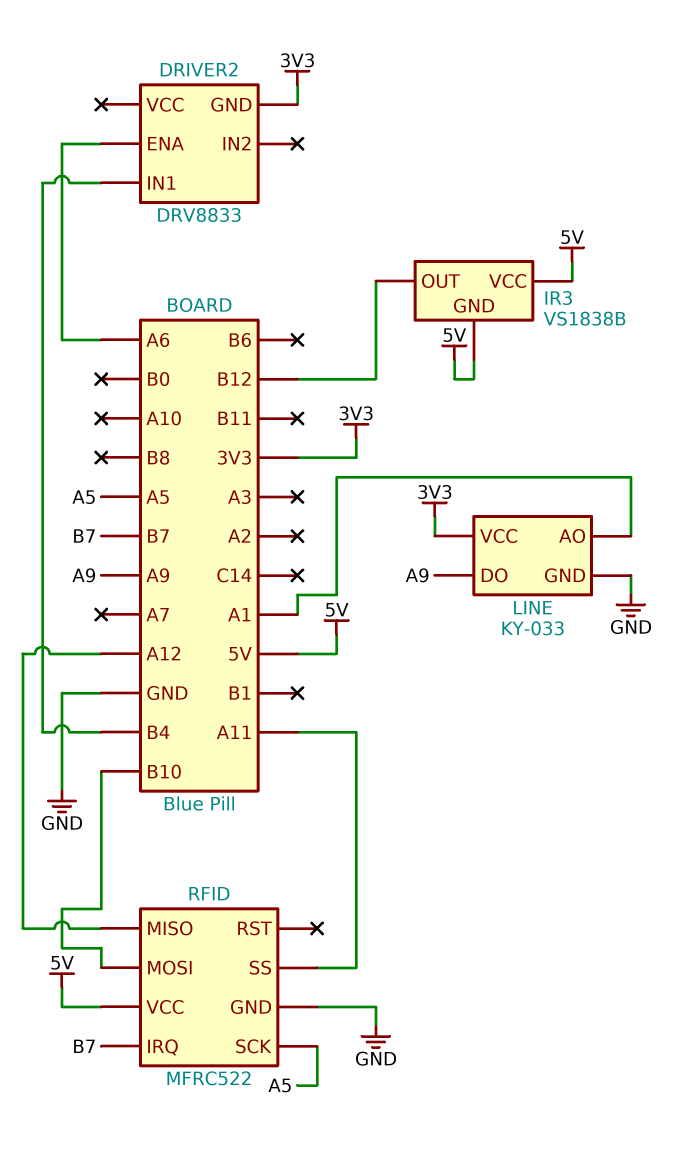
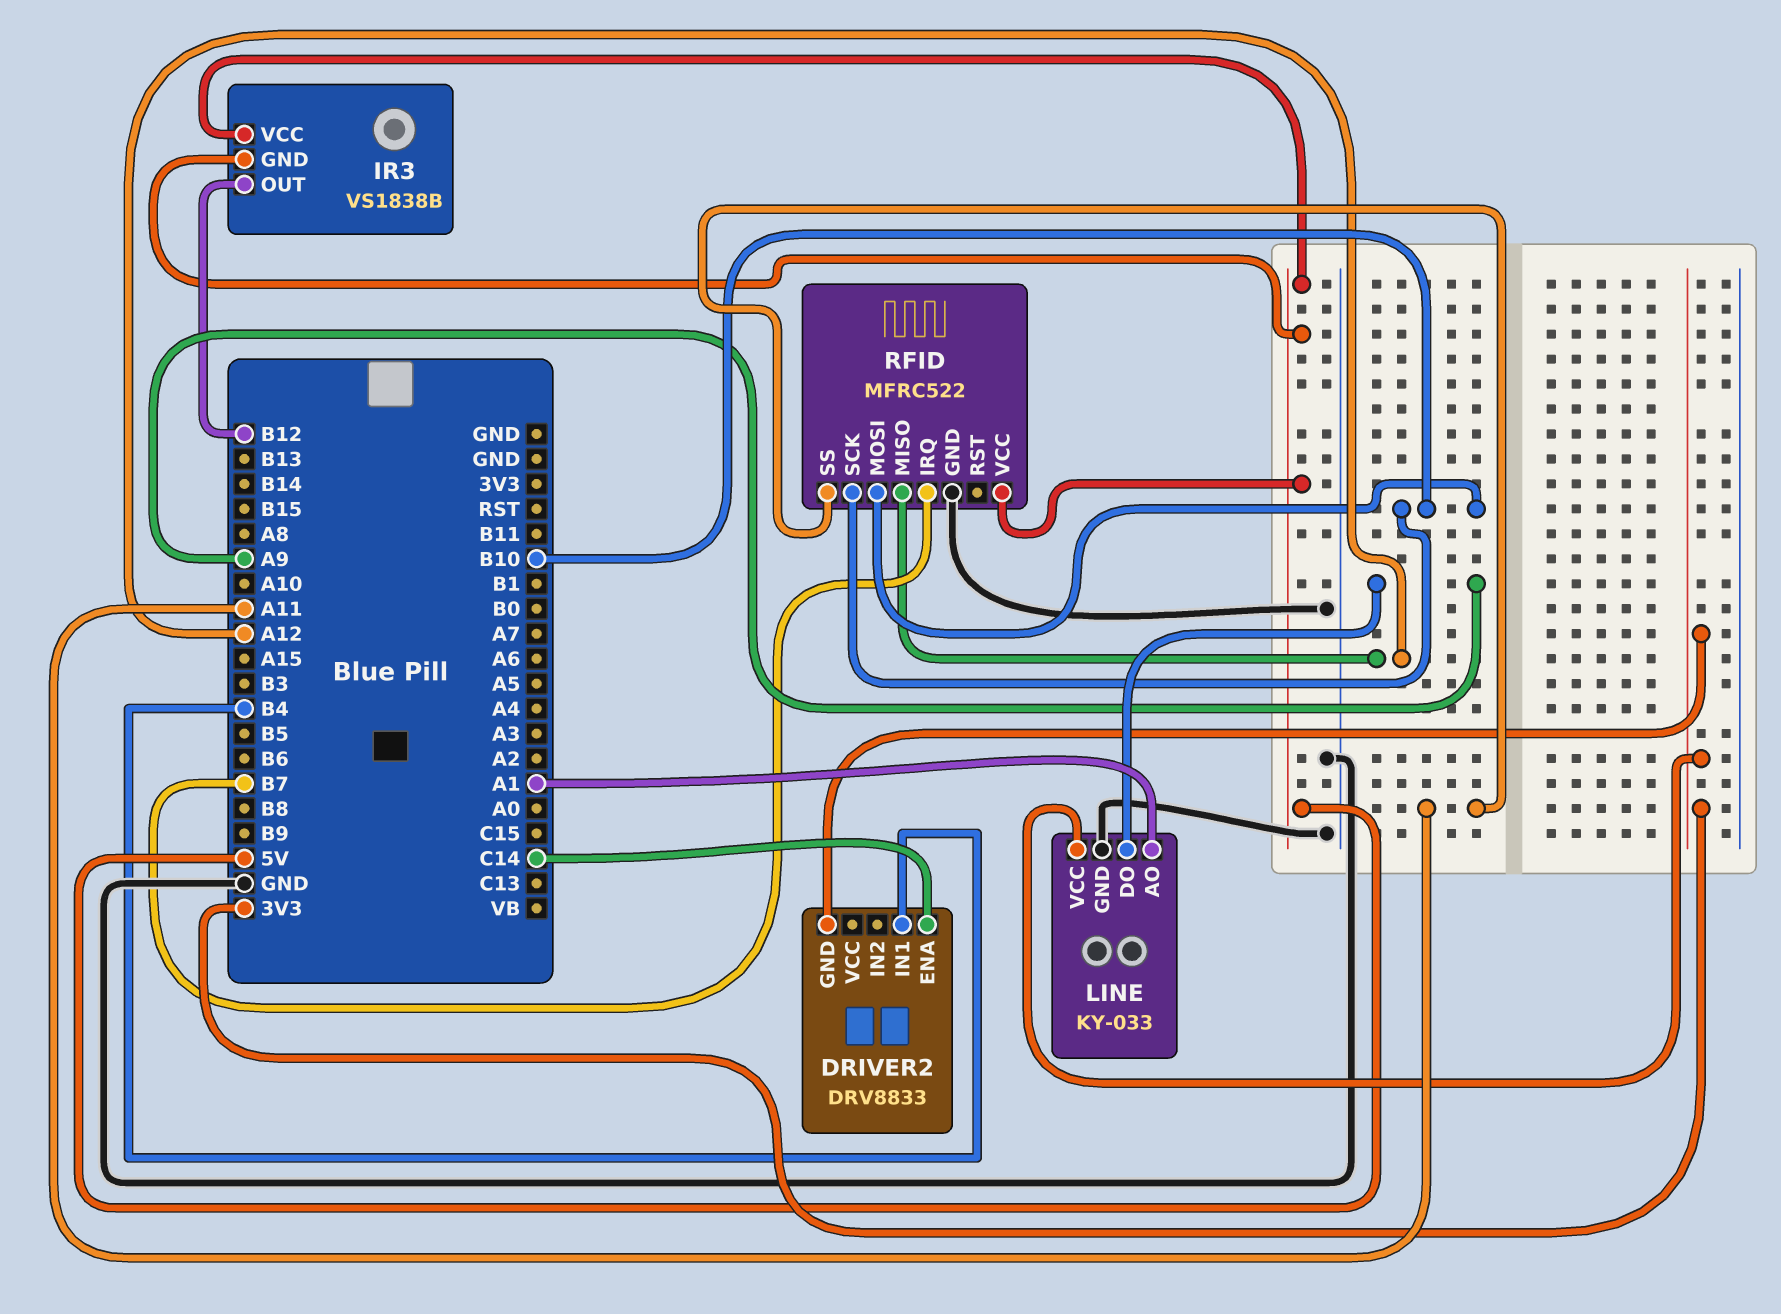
DRIVER2 pin ENA: A6 -> C14
RFID pin SCK: A5 -> B10

